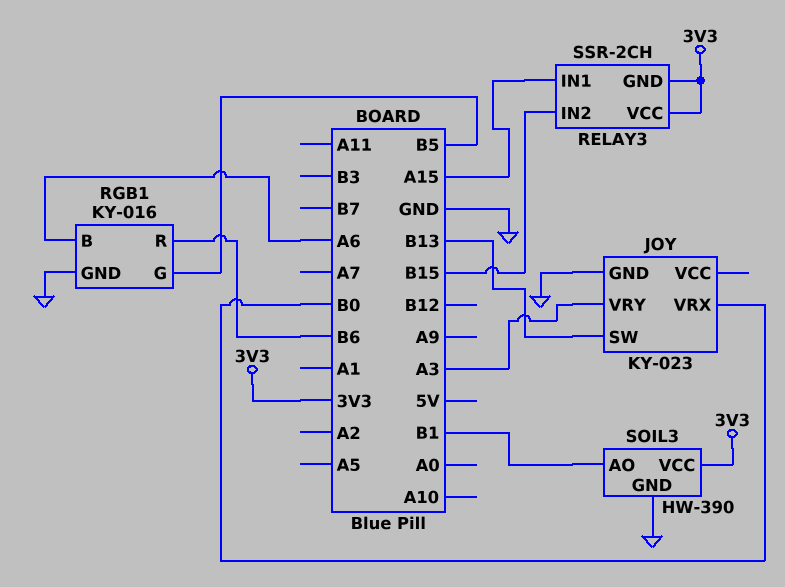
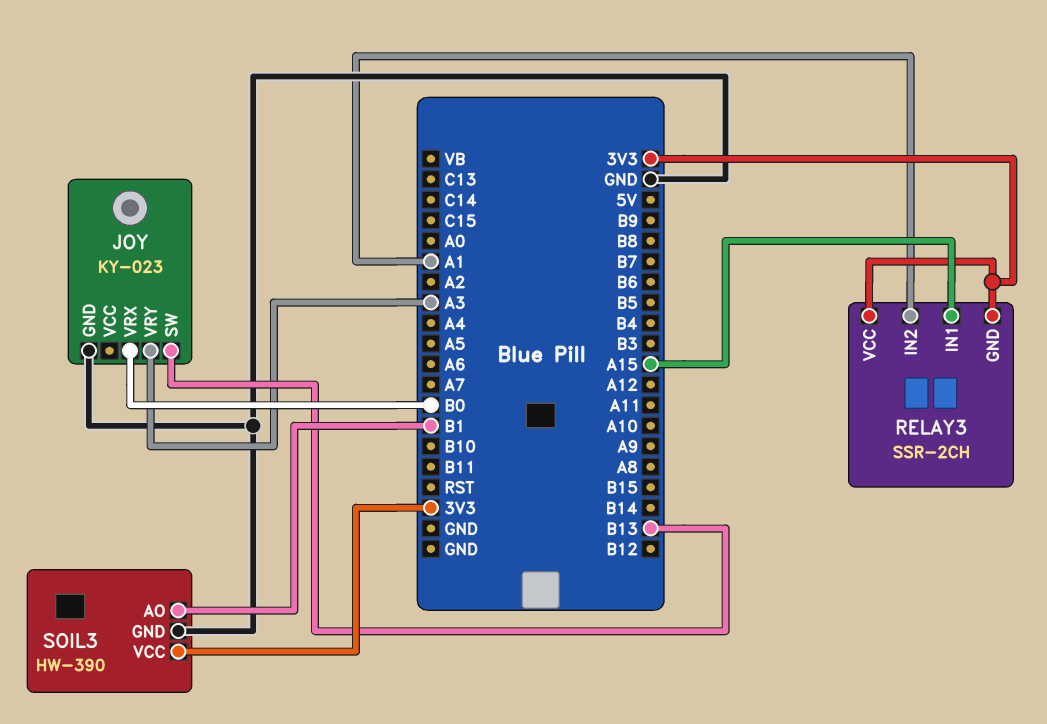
RELAY3 pin IN2: B15 -> A1
RGB1: KY-016 -> none
RGB1 pin B: A6 -> none
RGB1 pin G: B5 -> none
RGB1 pin GND: GND -> none
RGB1 pin R: B6 -> none

